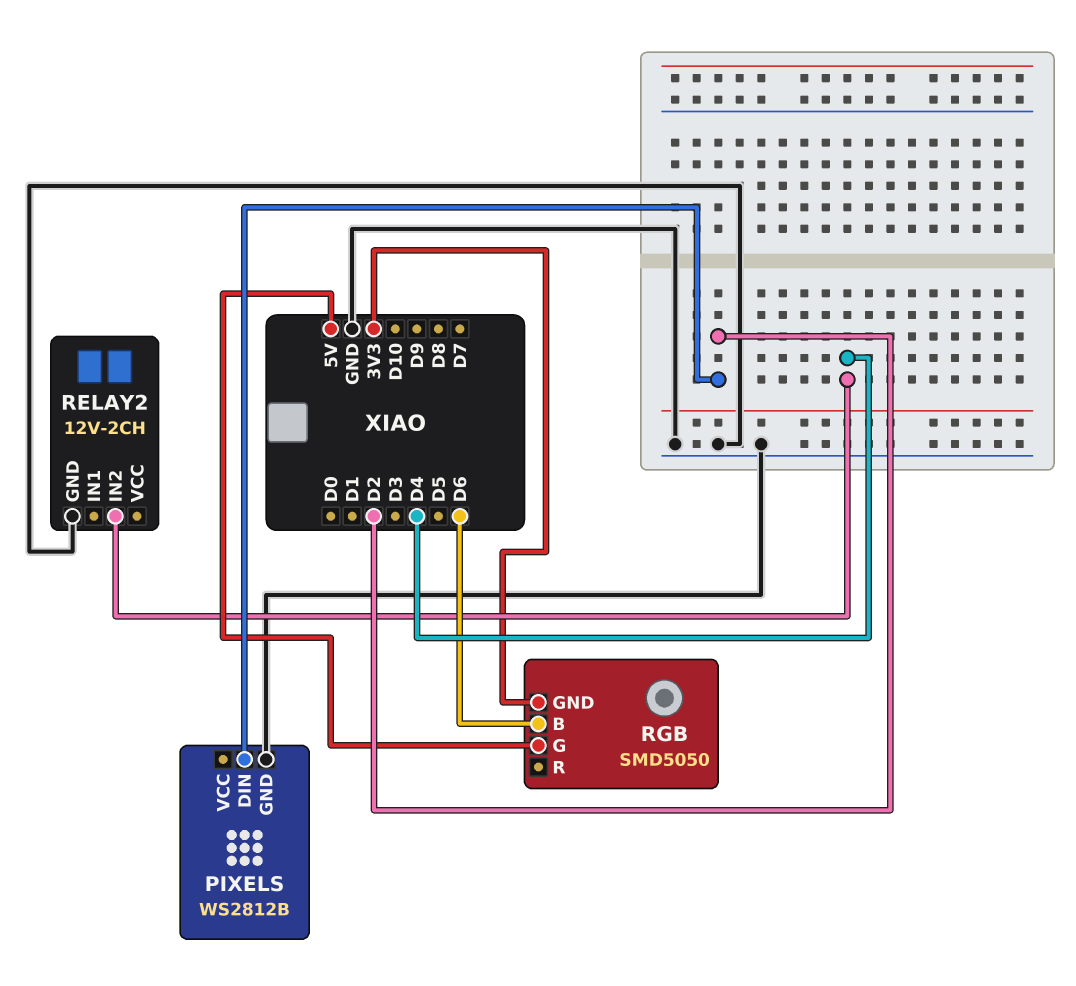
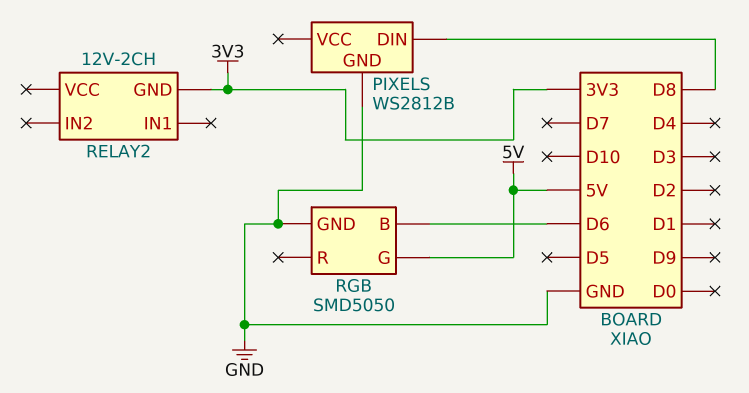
PIXELS pin DIN: D2 -> D8
RELAY2 pin GND: GND -> 3V3
RELAY2 pin IN2: D4 -> none
RGB pin GND: 3V3 -> GND

